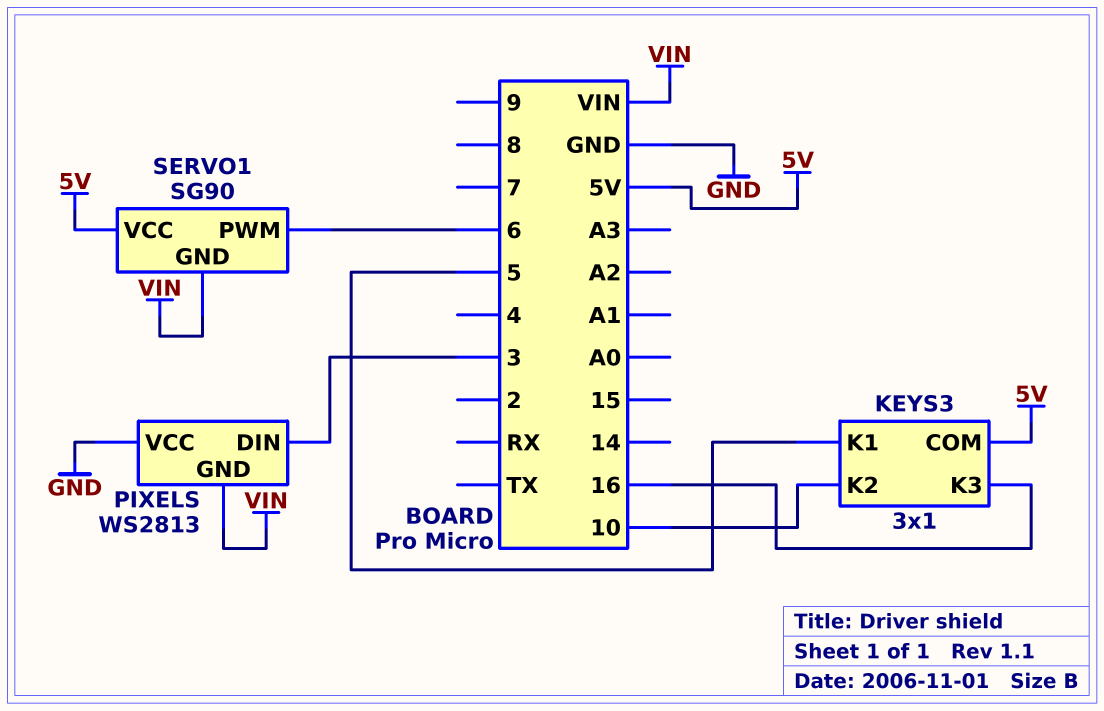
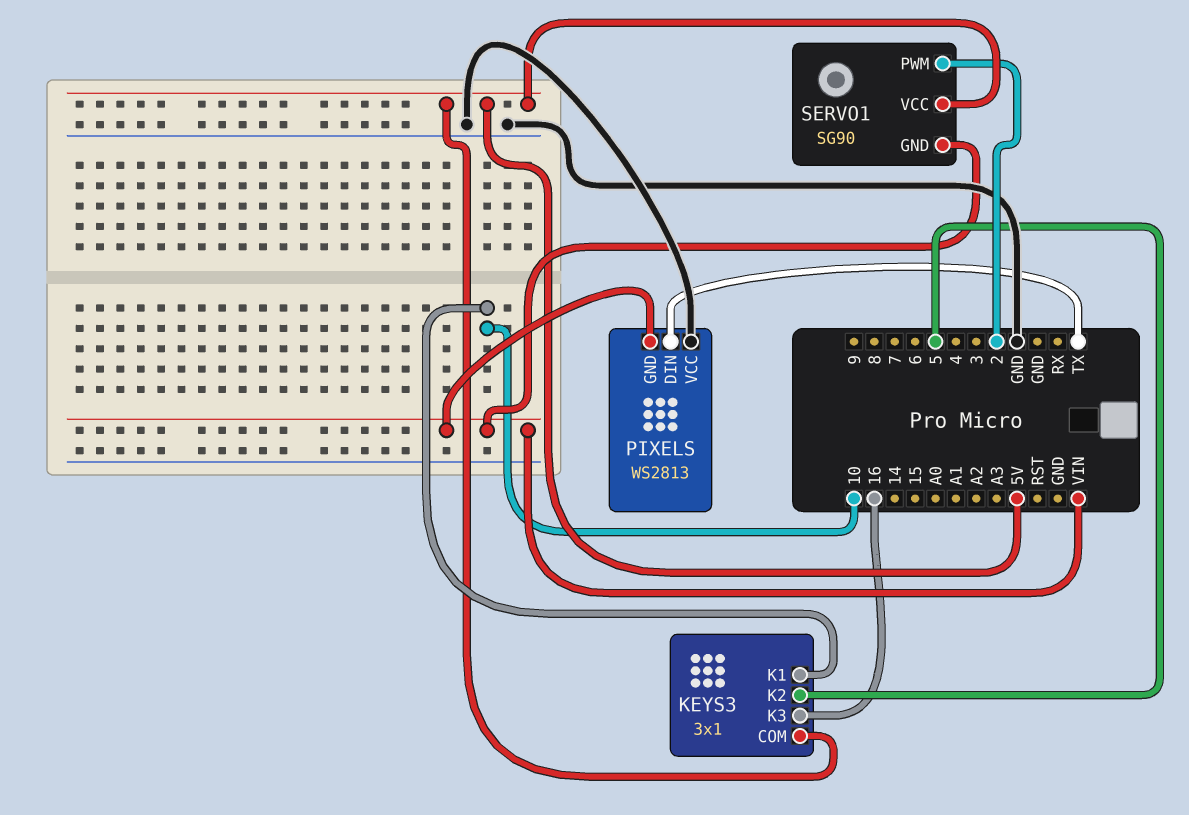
KEYS3 pin K1: 5 -> 10
KEYS3 pin K2: 10 -> 5
PIXELS pin DIN: 3 -> TX
SERVO1 pin PWM: 6 -> 2

